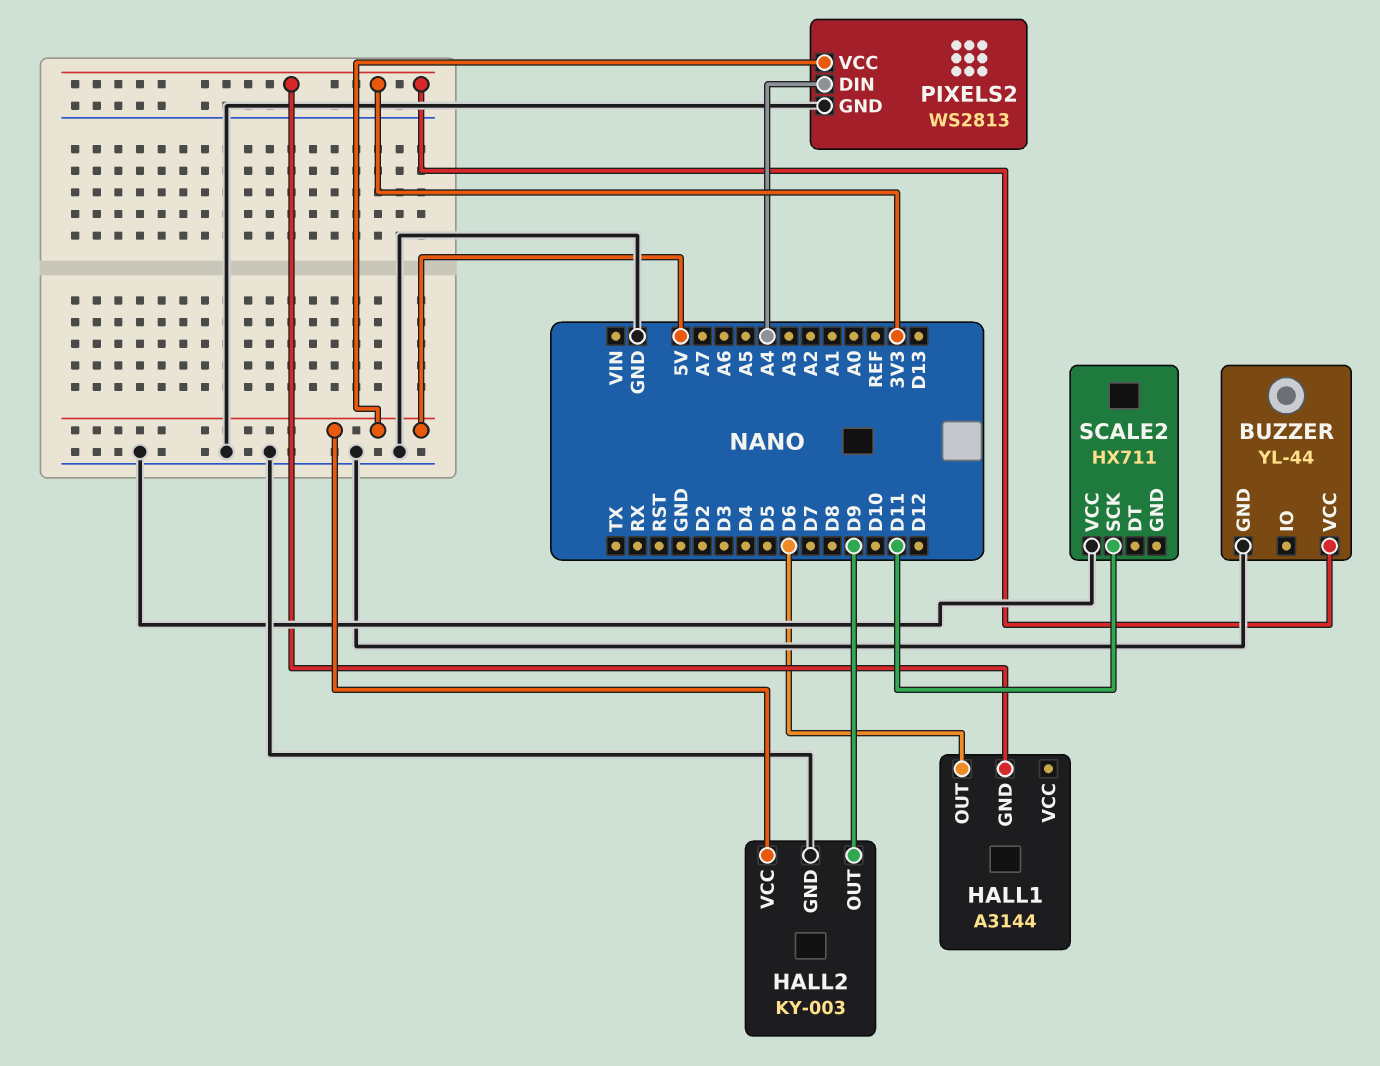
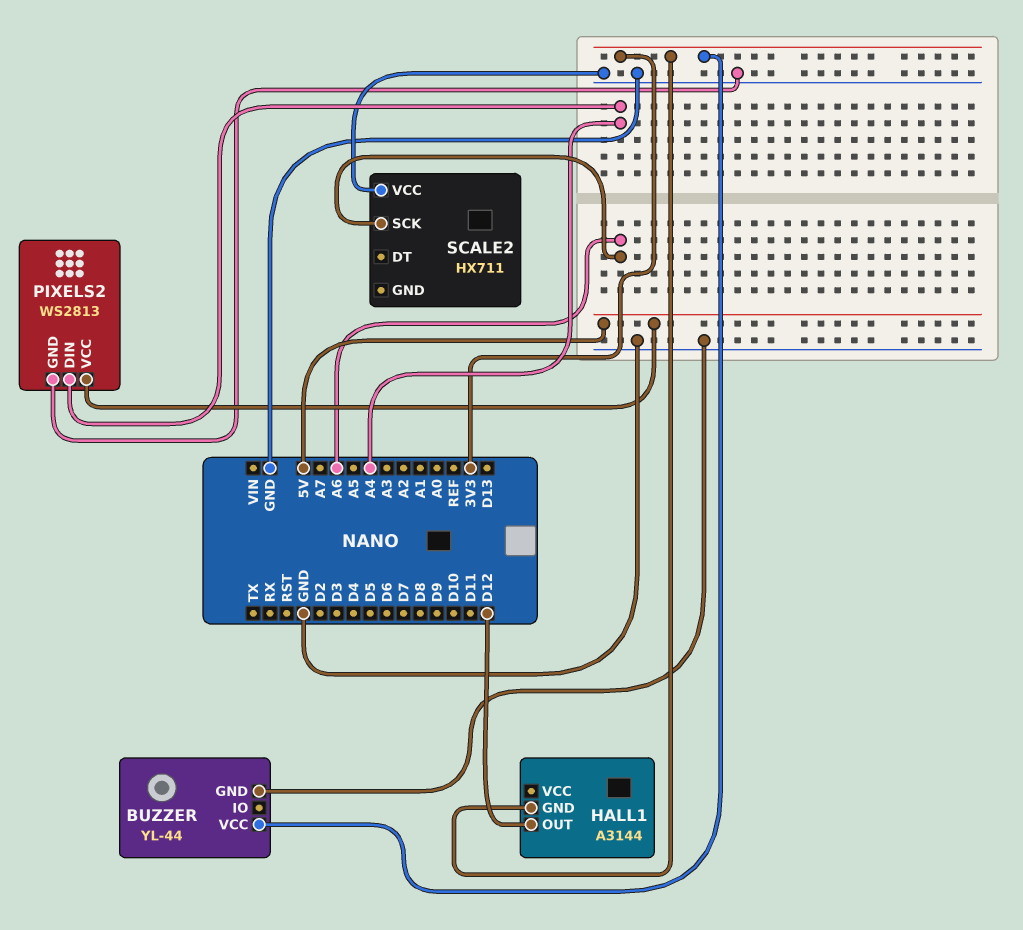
HALL1 pin OUT: D6 -> D12
HALL2: KY-003 -> none
HALL2 pin GND: GND -> none
HALL2 pin OUT: D9 -> none
HALL2 pin VCC: 5V -> none
SCALE2 pin SCK: D11 -> A6

